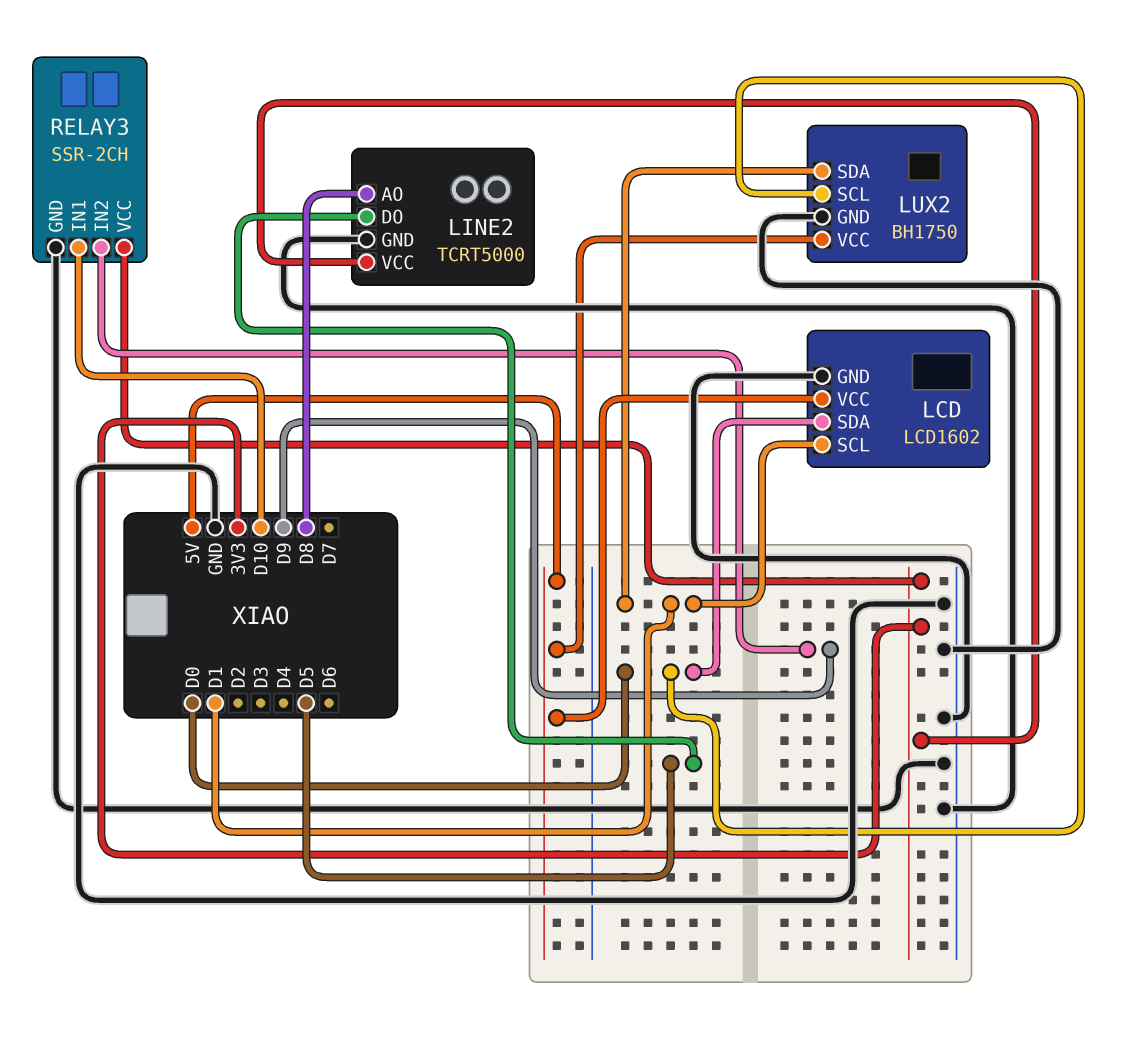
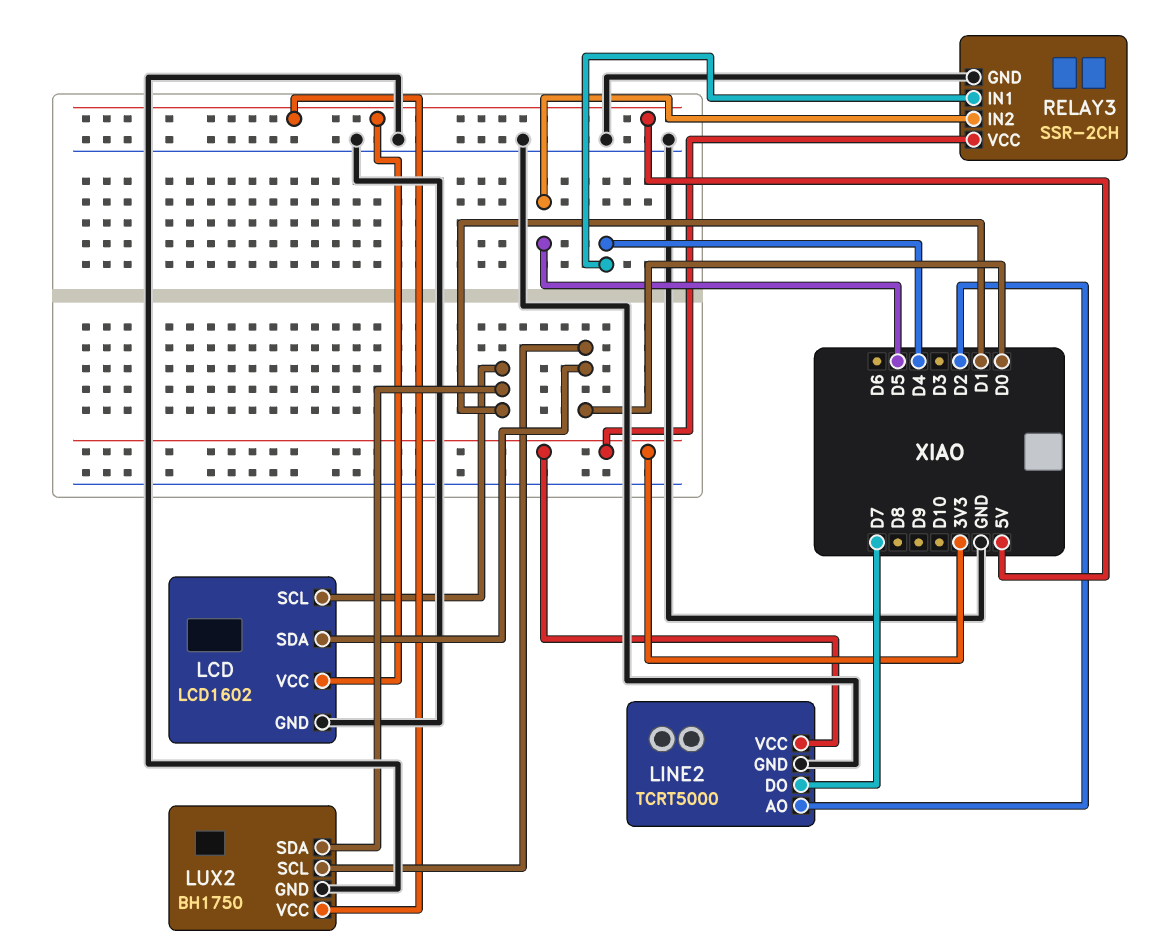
LINE2 pin AO: D8 -> D2
LINE2 pin DO: D5 -> D7
RELAY3 pin IN1: D10 -> D4
RELAY3 pin IN2: D9 -> D5

